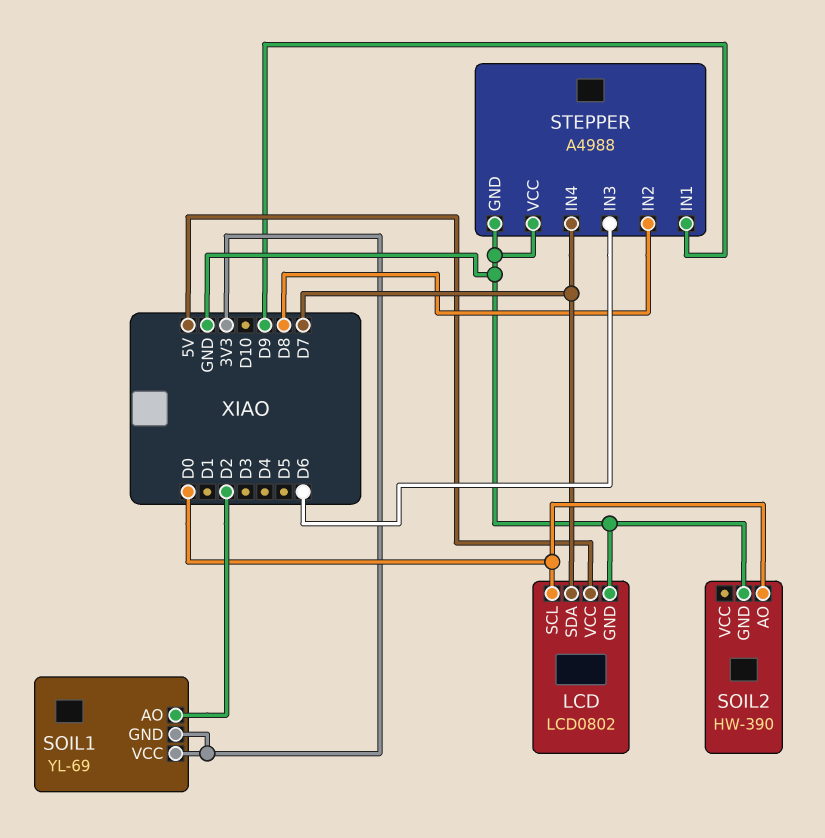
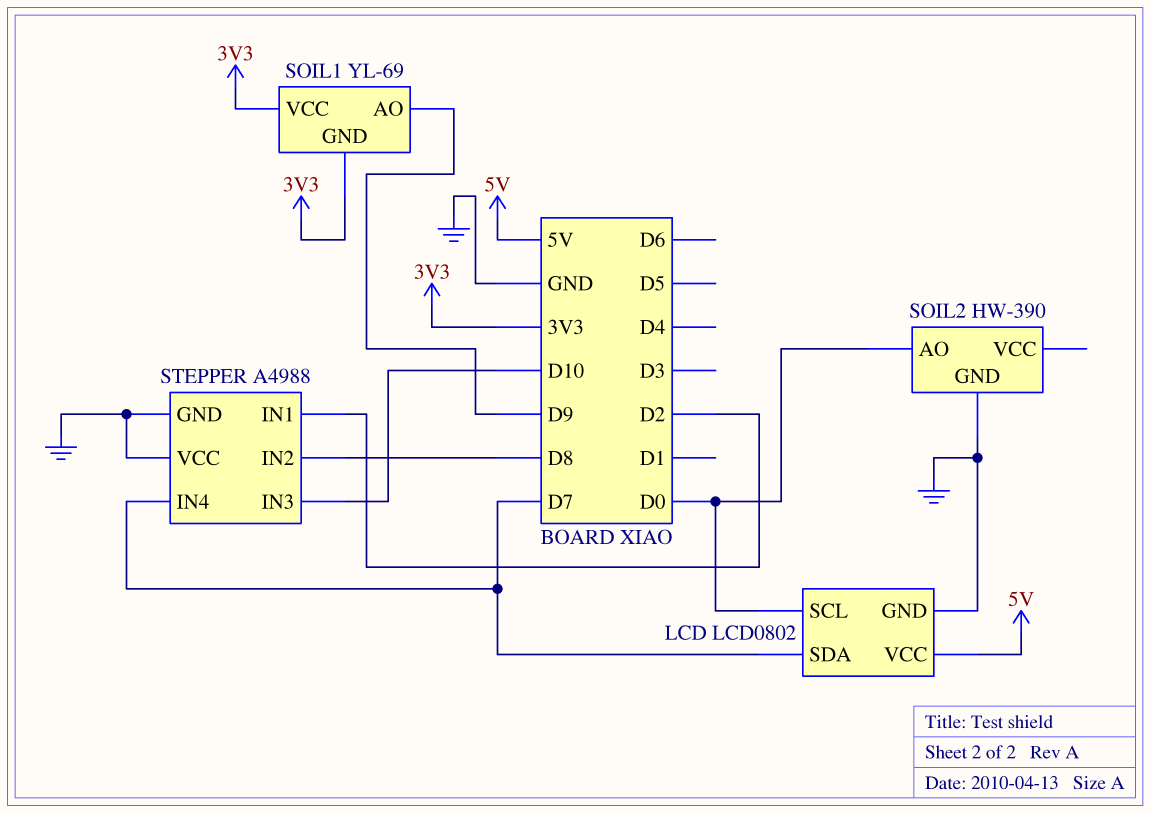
SOIL1 pin AO: D2 -> D9
STEPPER pin IN1: D9 -> D2
STEPPER pin IN3: D6 -> D10

